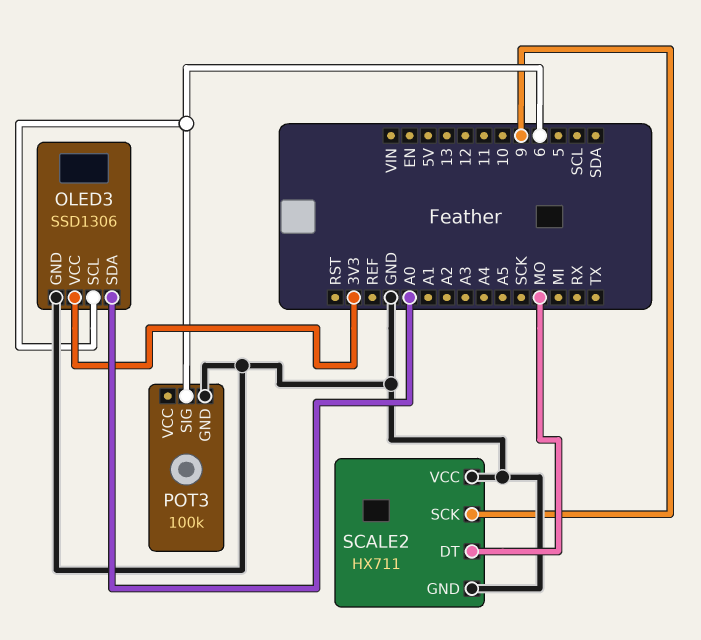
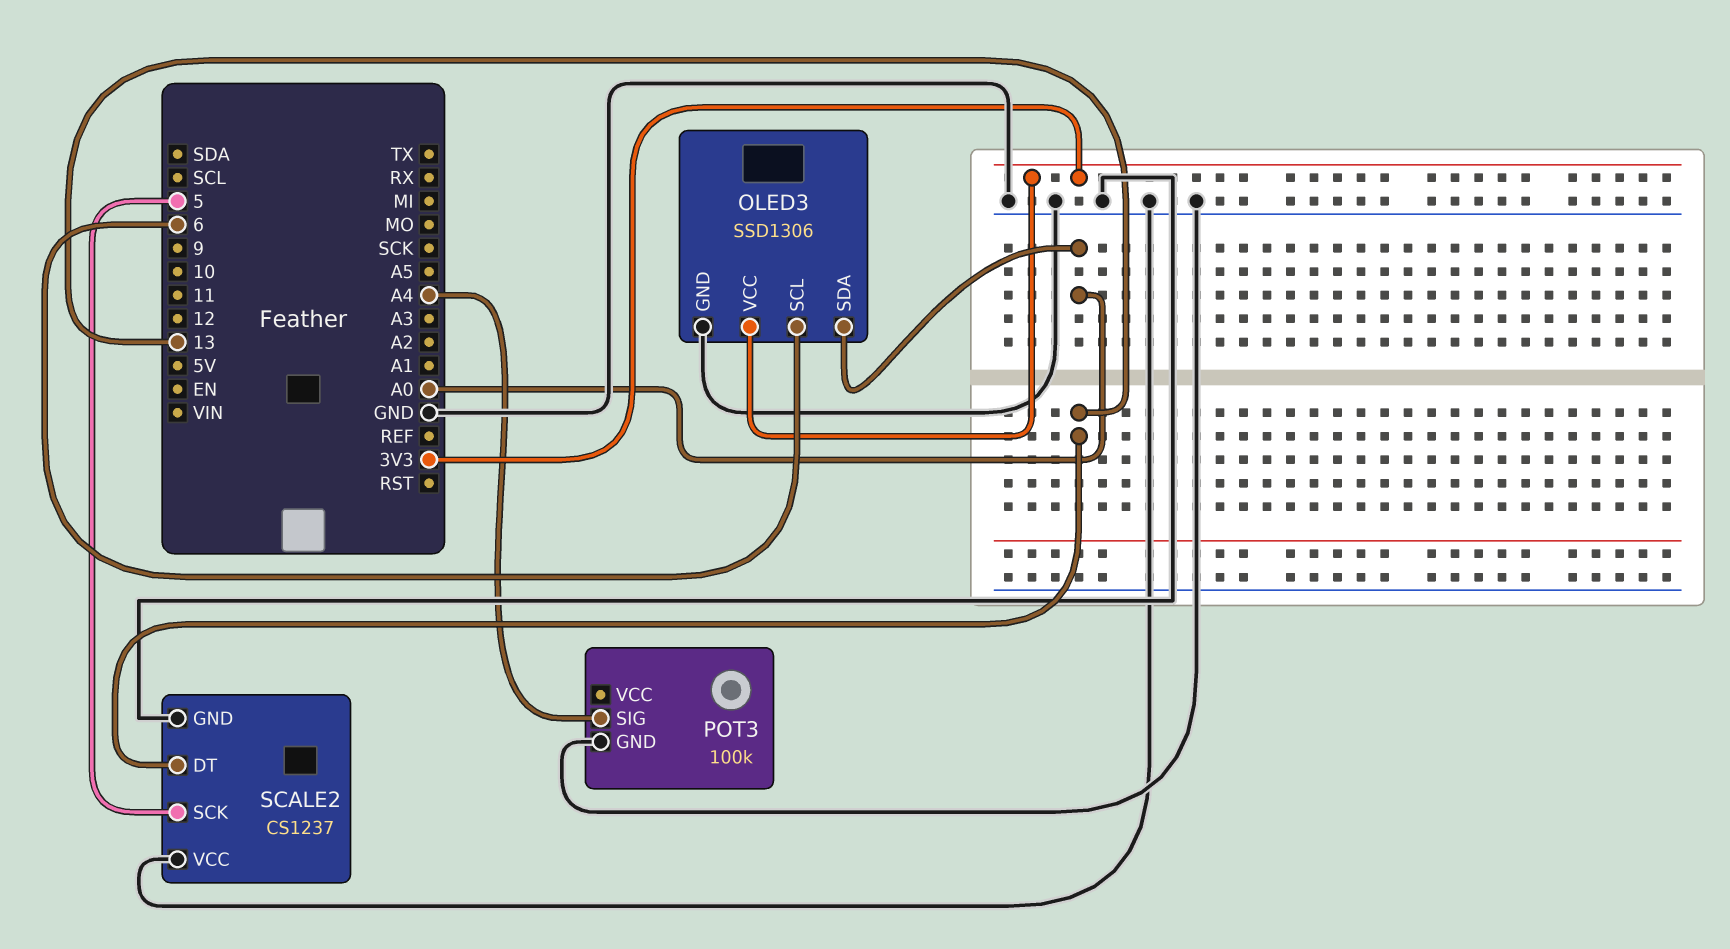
POT3 pin SIG: 6 -> A4
SCALE2: HX711 -> CS1237
SCALE2 pin DT: MO -> 13
SCALE2 pin SCK: 9 -> 5

